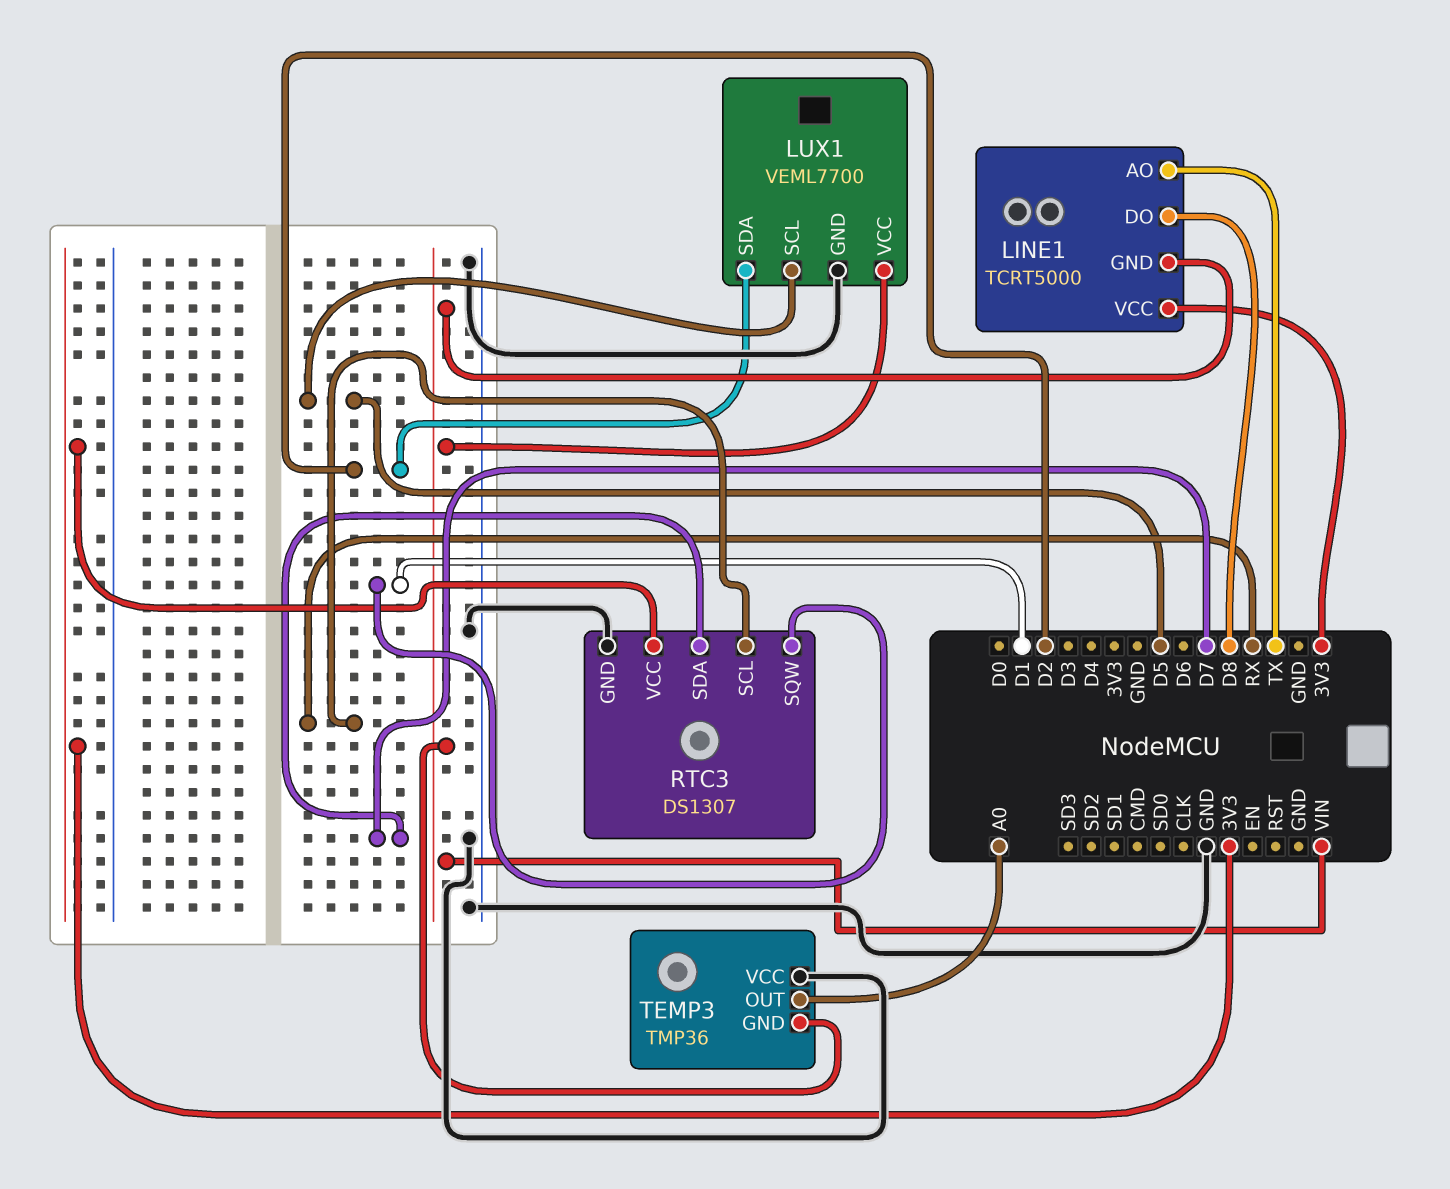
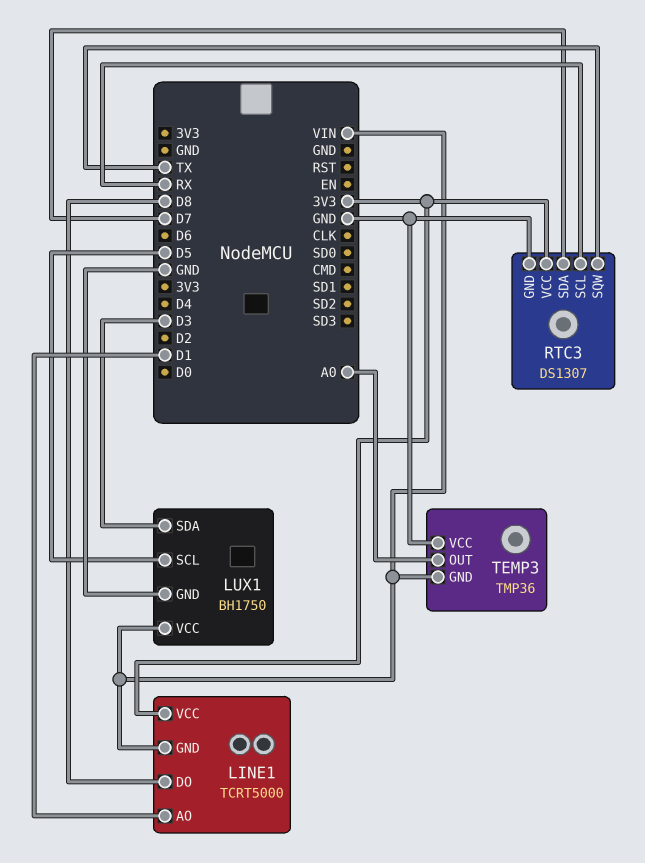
LINE1 pin AO: TX -> D1
LUX1: VEML7700 -> BH1750
LUX1 pin SDA: D2 -> D3
RTC3 pin SQW: D1 -> TX

